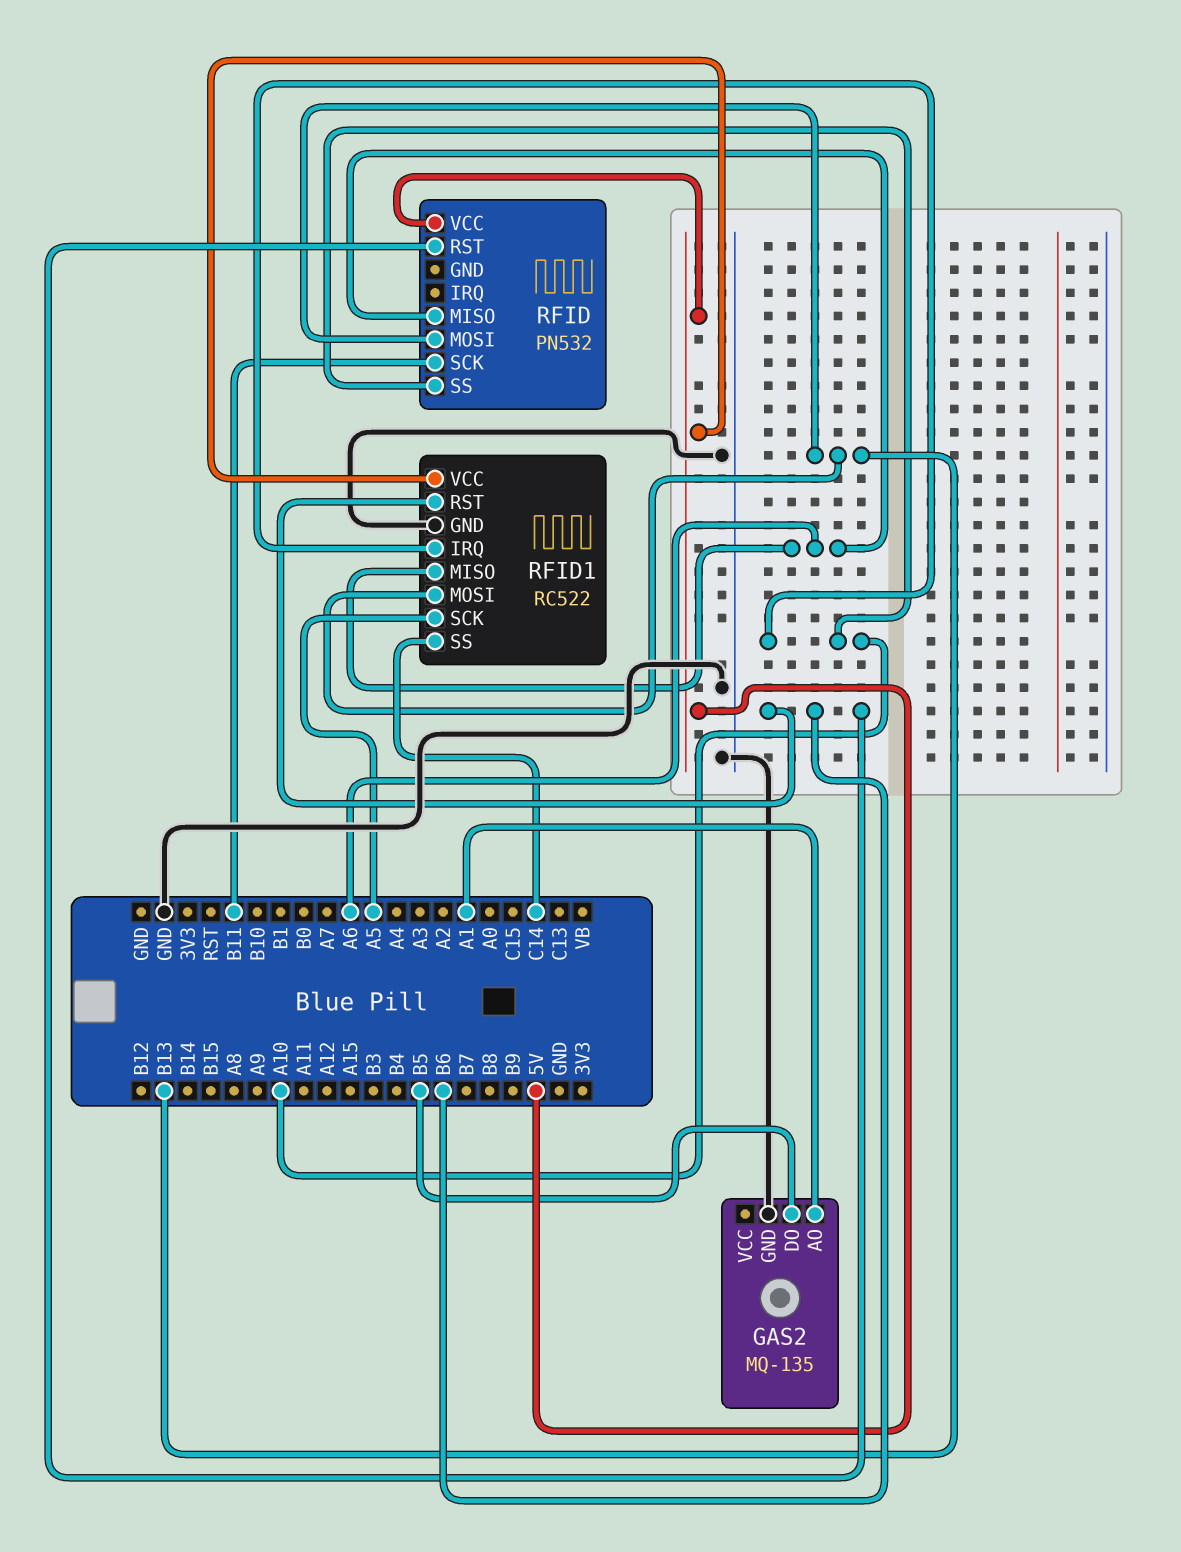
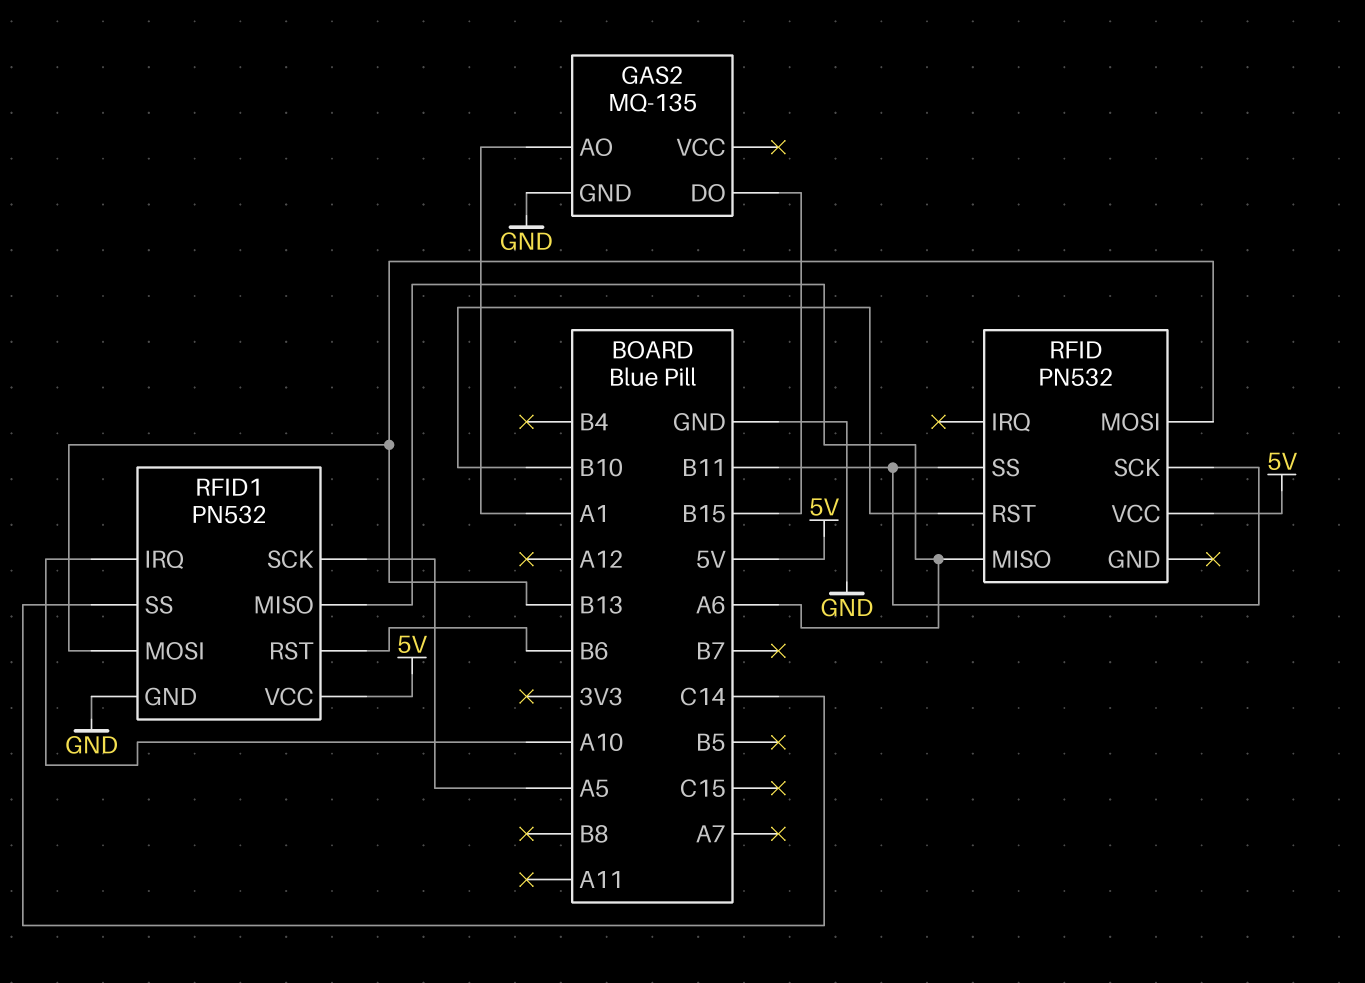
GAS2 pin DO: B5 -> B15
RFID pin RST: B6 -> B10
RFID pin SS: A10 -> B11
RFID1: RC522 -> PN532

